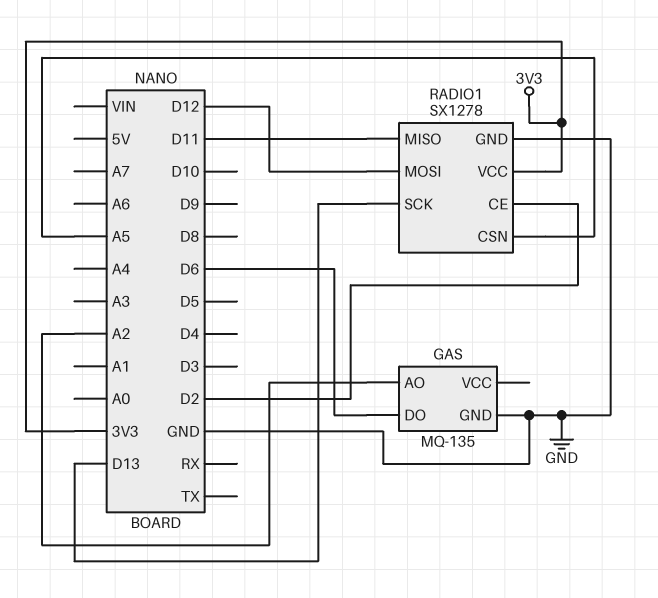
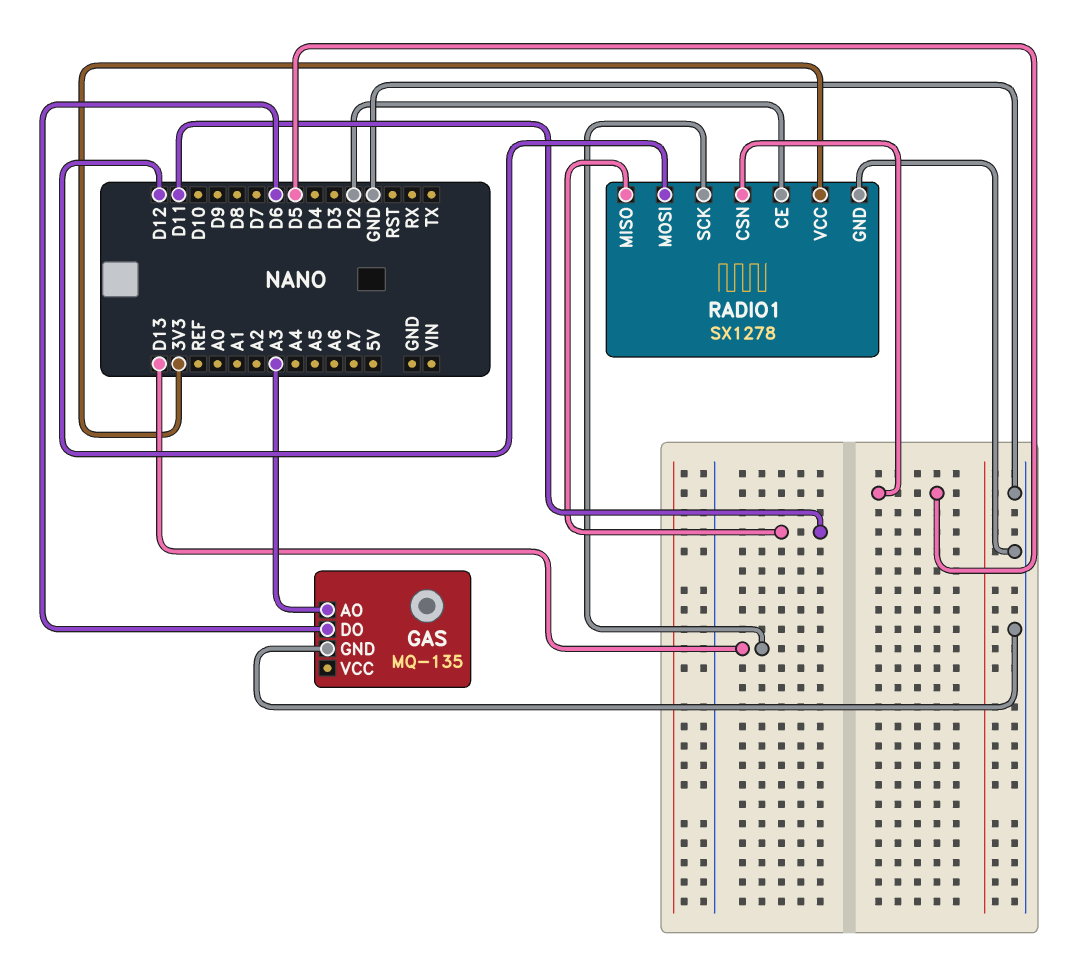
GAS pin AO: A2 -> A3
RADIO1 pin CSN: A5 -> D5

